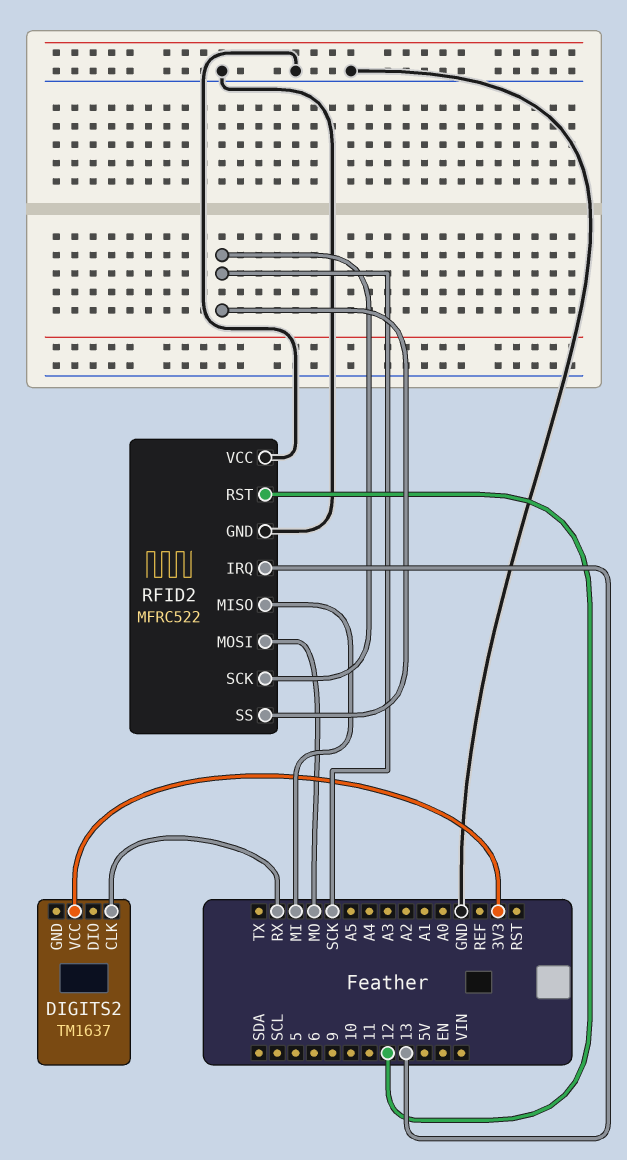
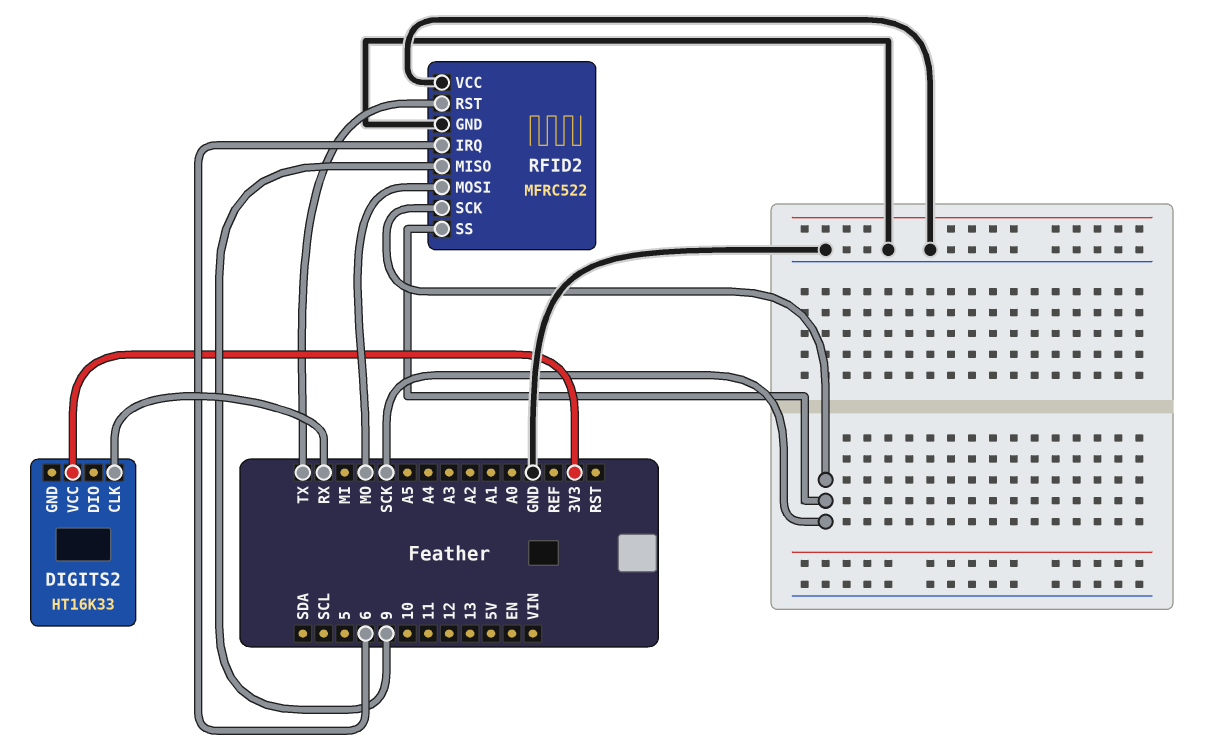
DIGITS2: TM1637 -> HT16K33
RFID2 pin IRQ: 13 -> 6
RFID2 pin MISO: MI -> 9
RFID2 pin RST: 12 -> TX

